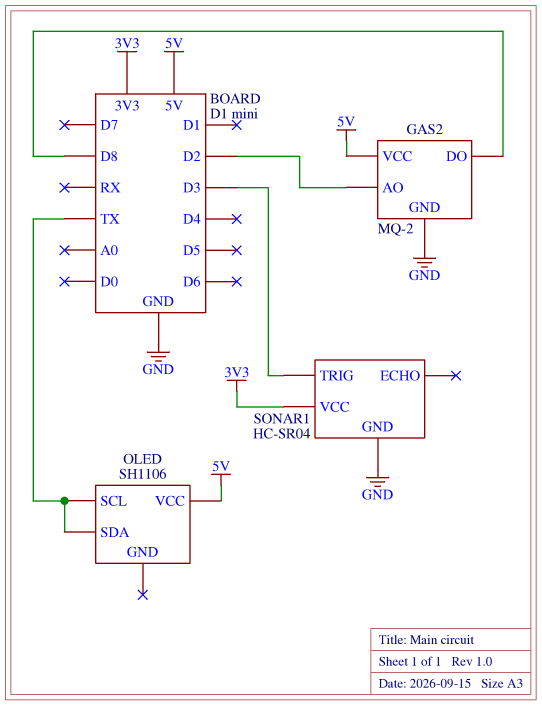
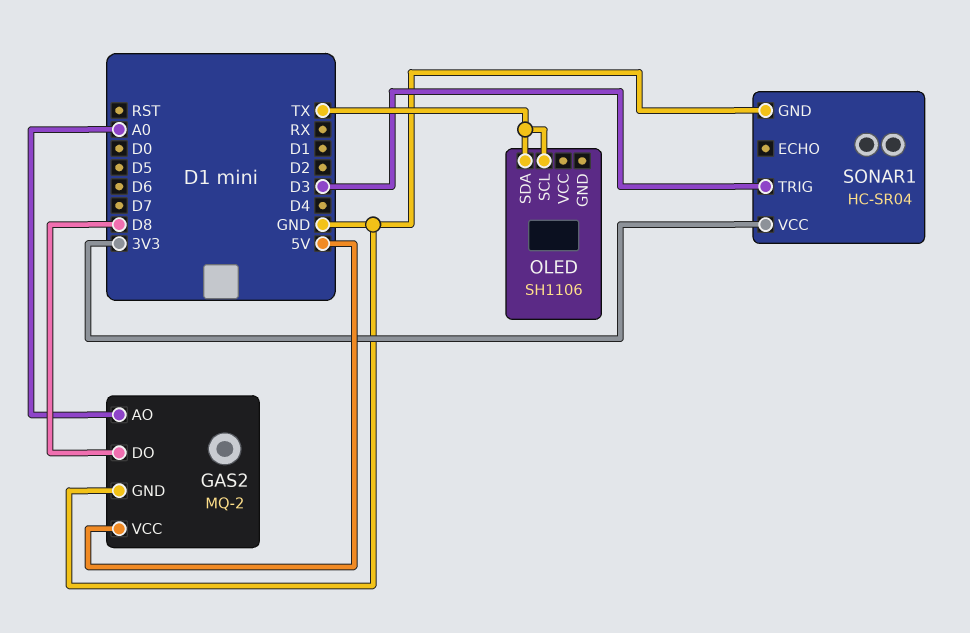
GAS2 pin AO: D2 -> A0
OLED pin VCC: 5V -> none

